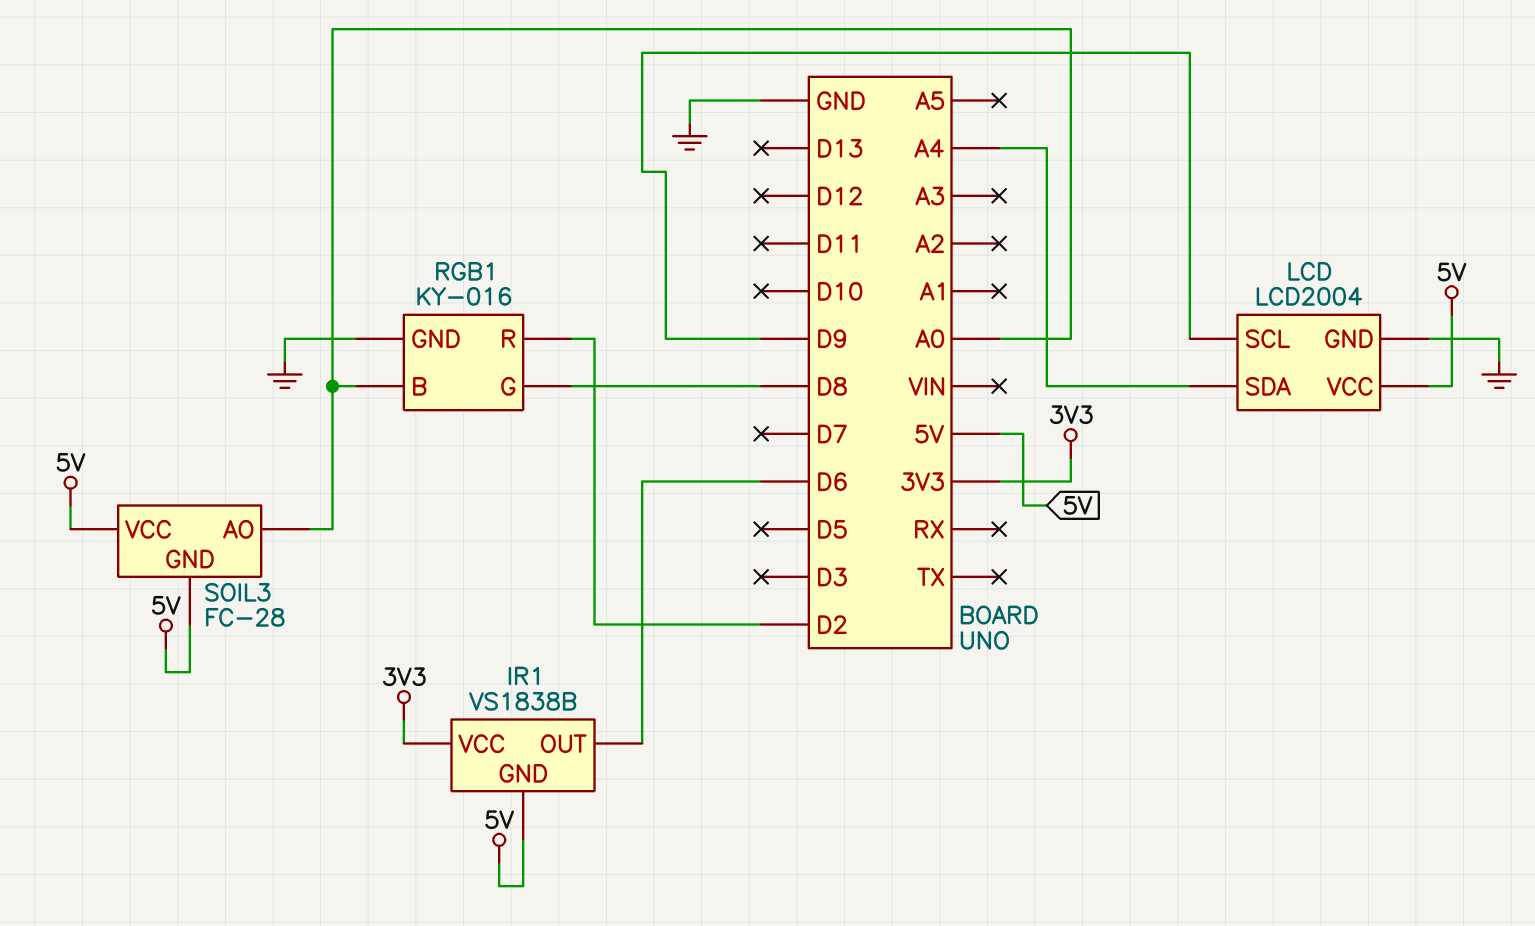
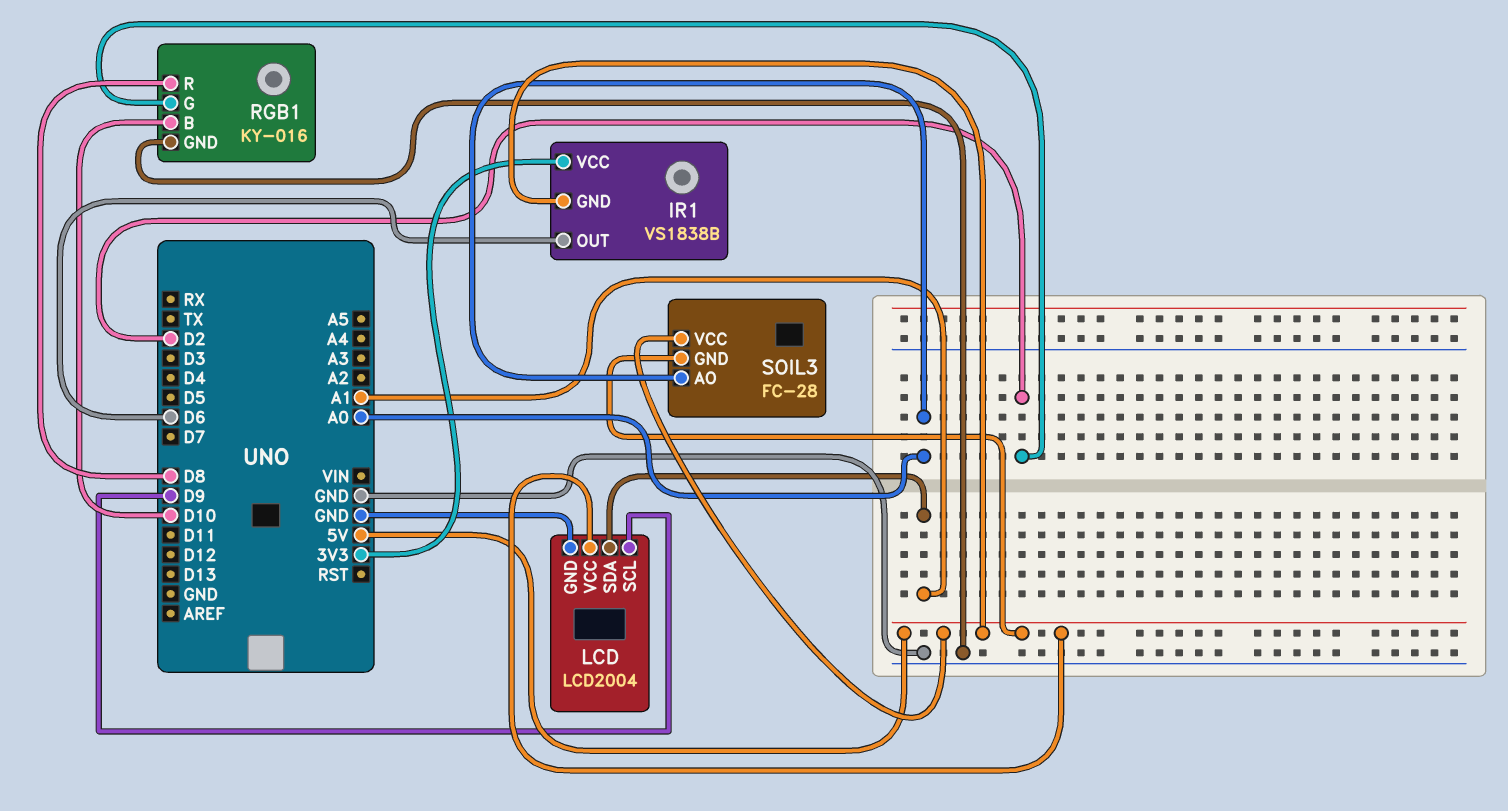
LCD pin SDA: A4 -> A1
RGB1 pin B: A0 -> D10
RGB1 pin G: D8 -> D2
RGB1 pin R: D2 -> D8

